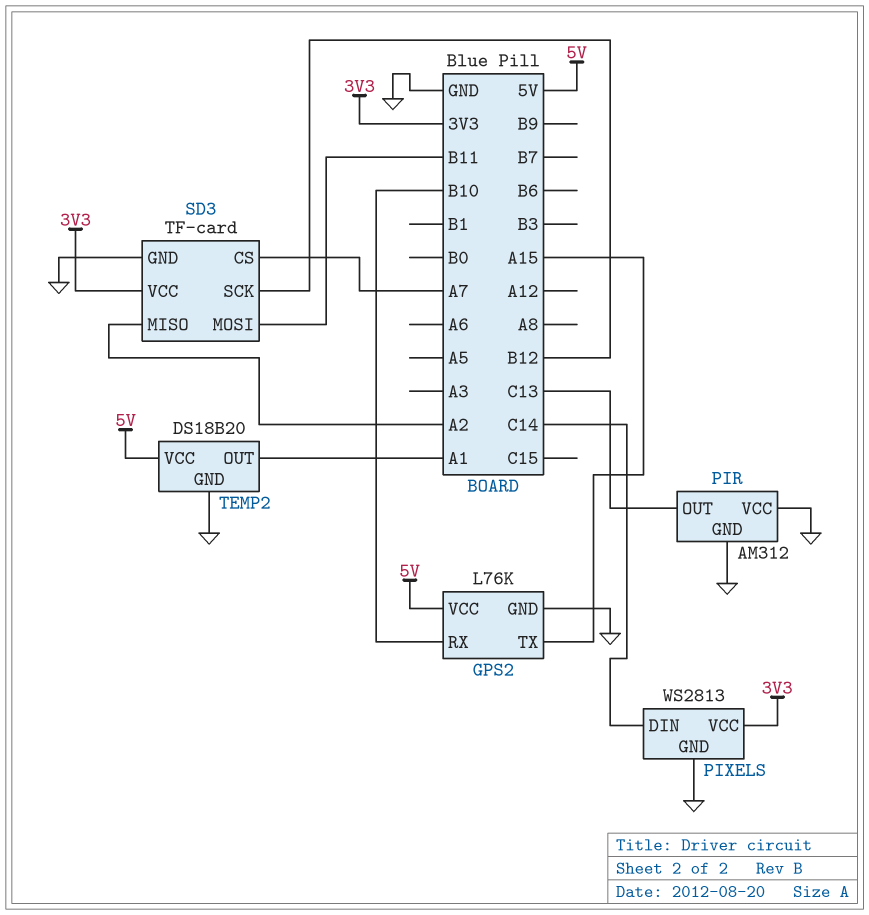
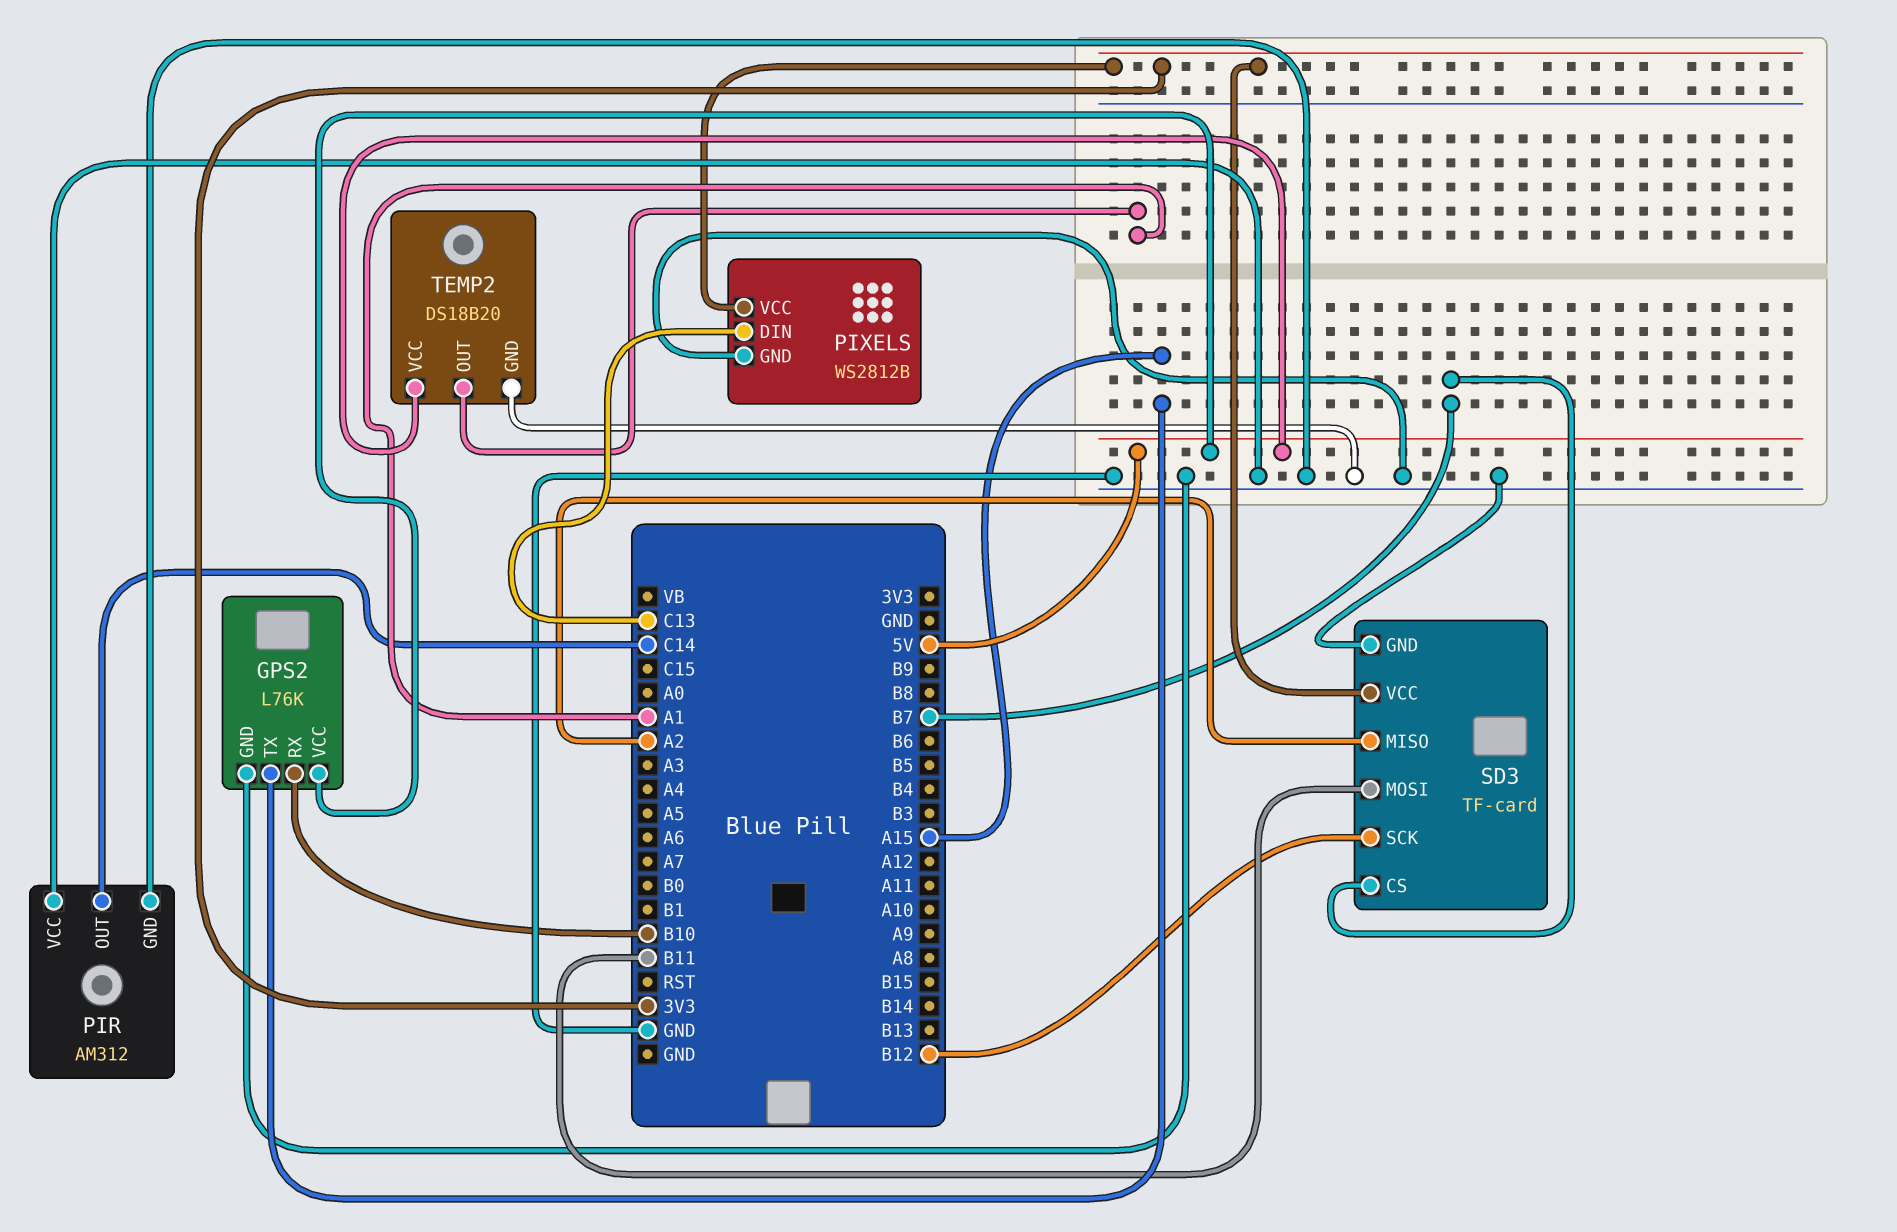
PIR pin OUT: C13 -> C14
PIXELS: WS2813 -> WS2812B
PIXELS pin DIN: C14 -> C13
SD3 pin CS: A7 -> B7

